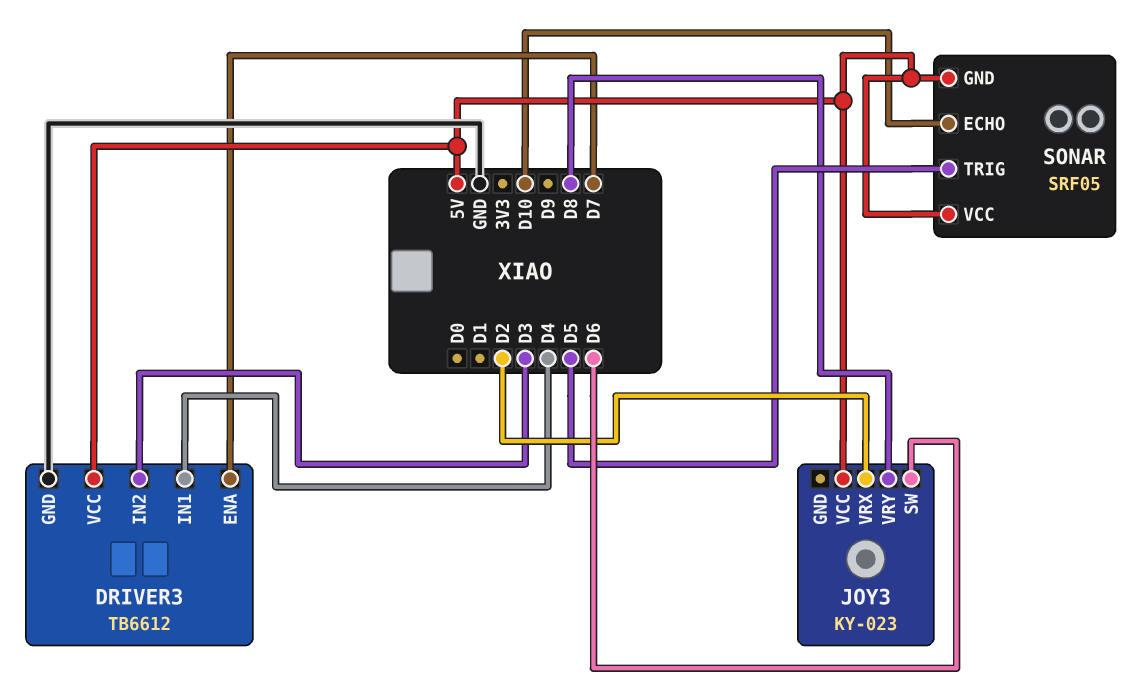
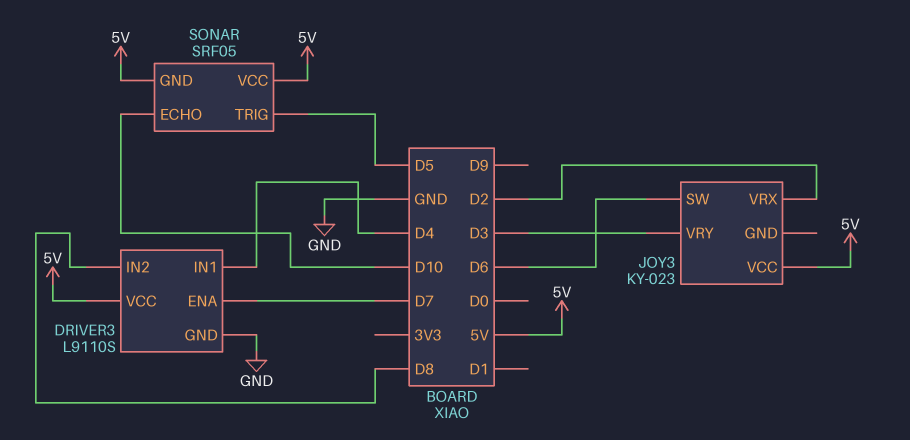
DRIVER3: TB6612 -> L9110S
DRIVER3 pin IN2: D3 -> D8
JOY3 pin VRY: D8 -> D3

